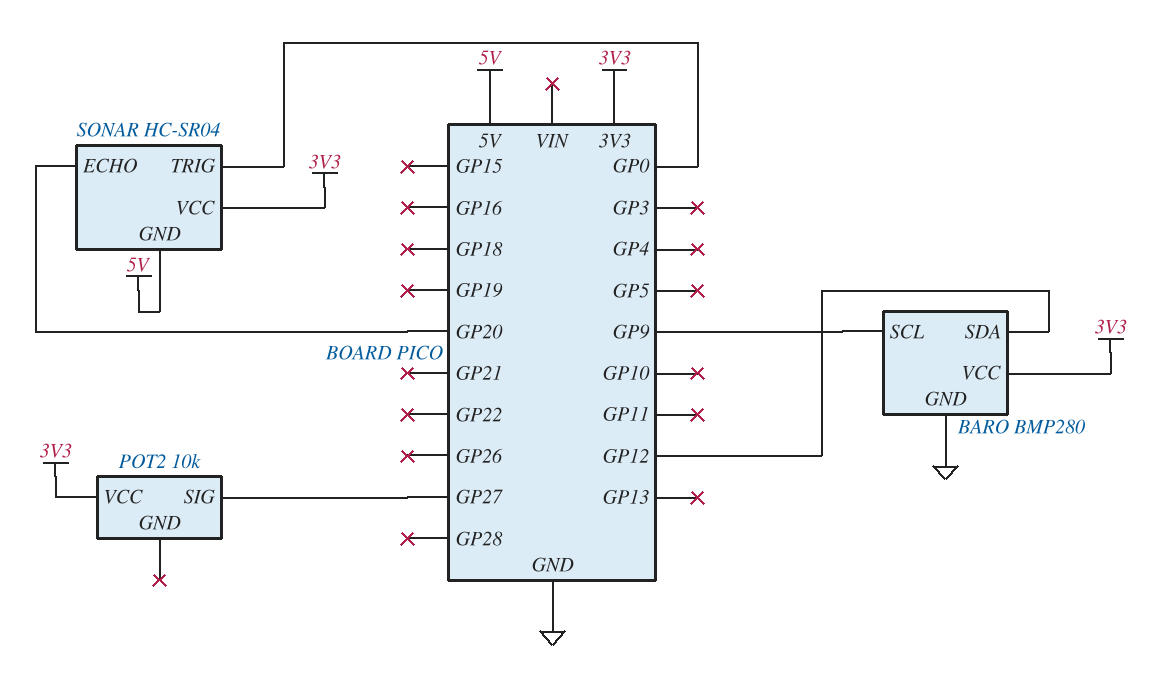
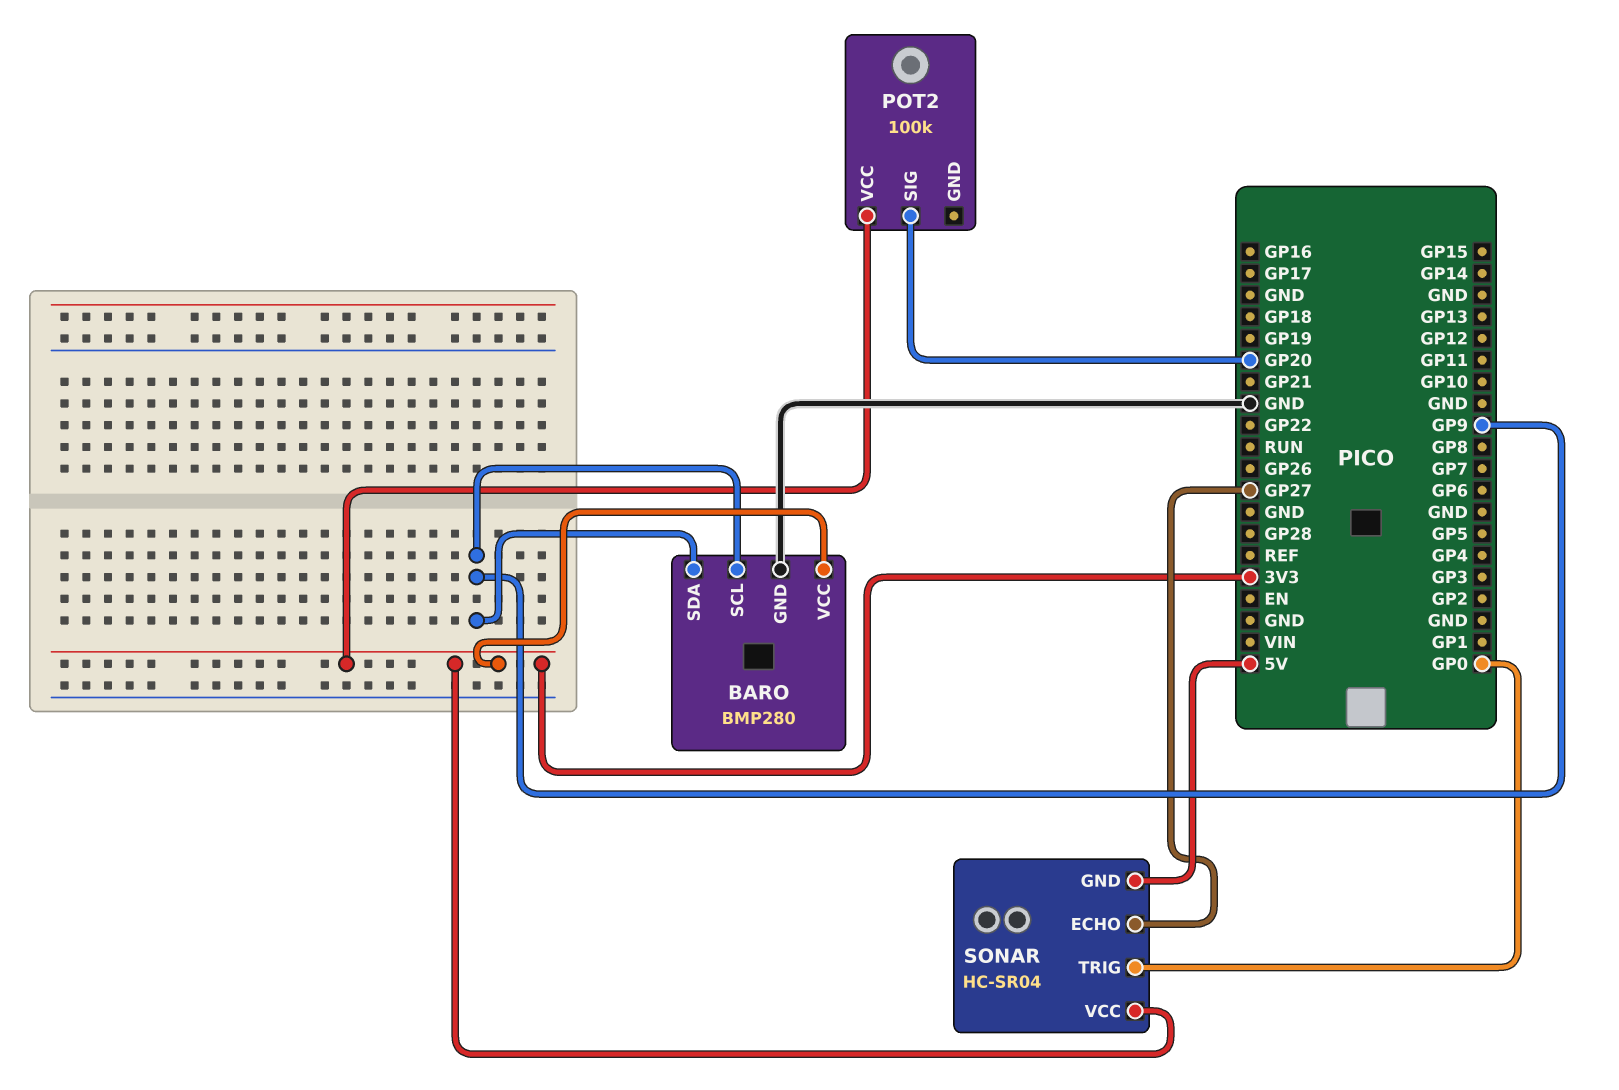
BARO pin SDA: GP12 -> GP9
POT2: 10k -> 100k
POT2 pin SIG: GP27 -> GP20
SONAR pin ECHO: GP20 -> GP27

